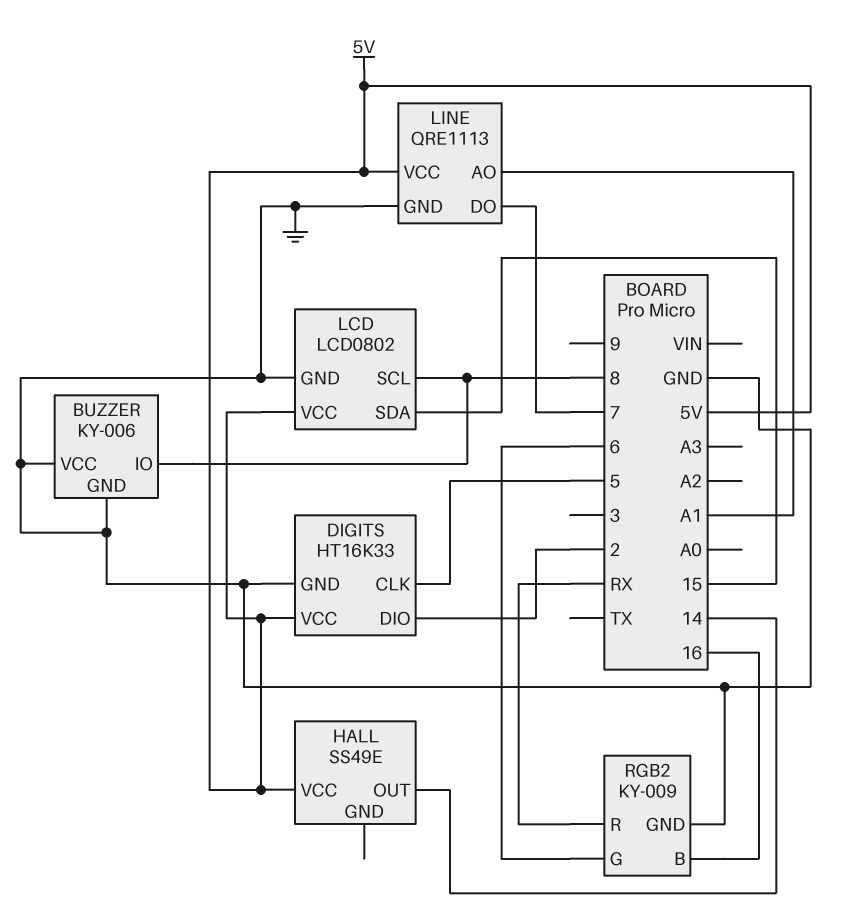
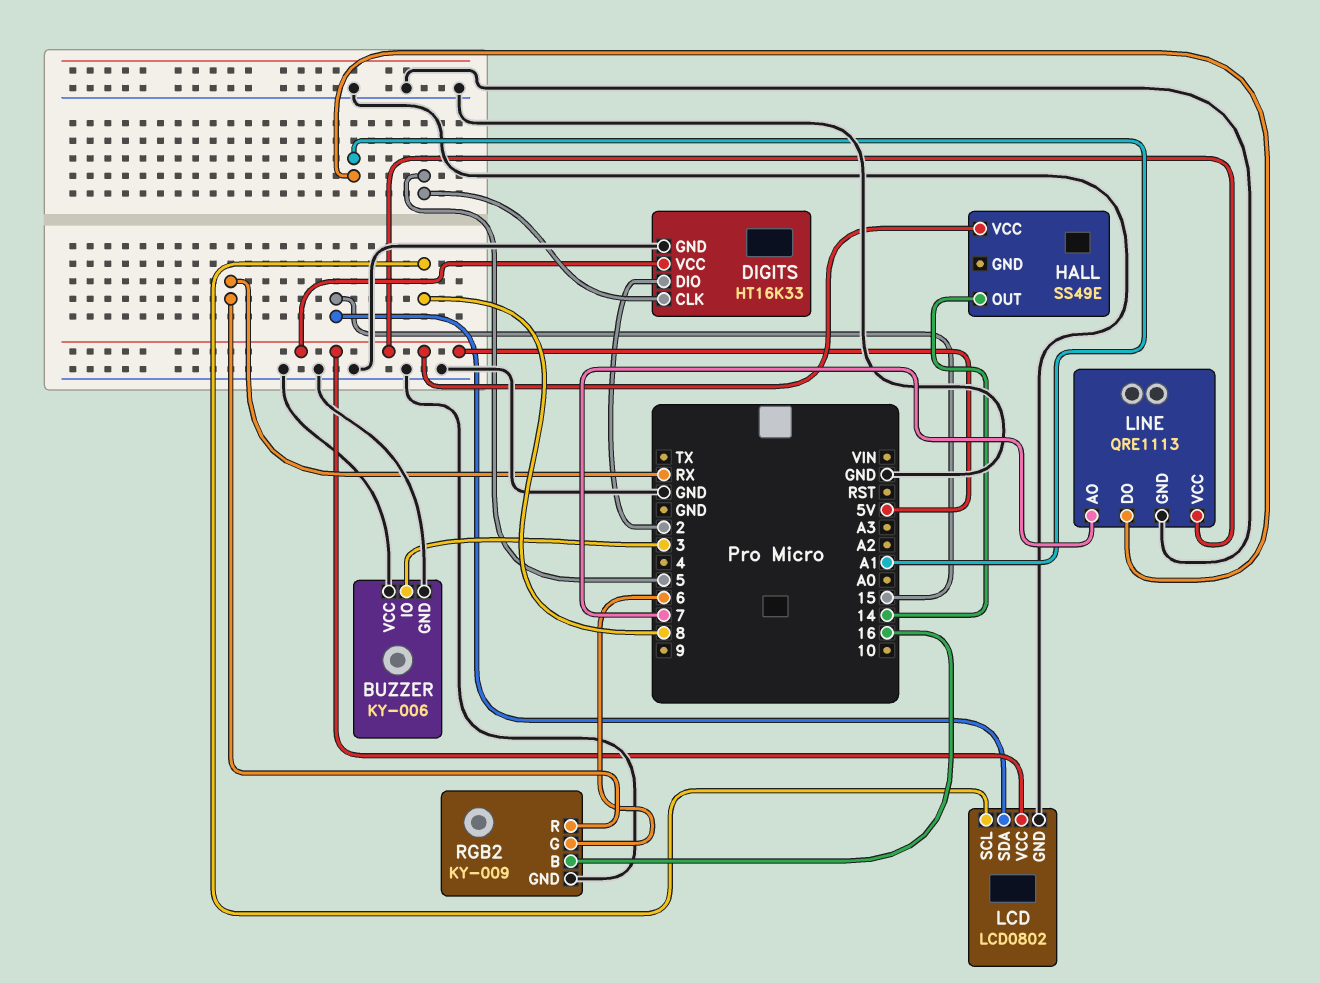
BUZZER pin IO: 8 -> 3
LINE pin AO: A1 -> 7
LINE pin DO: 7 -> A1

